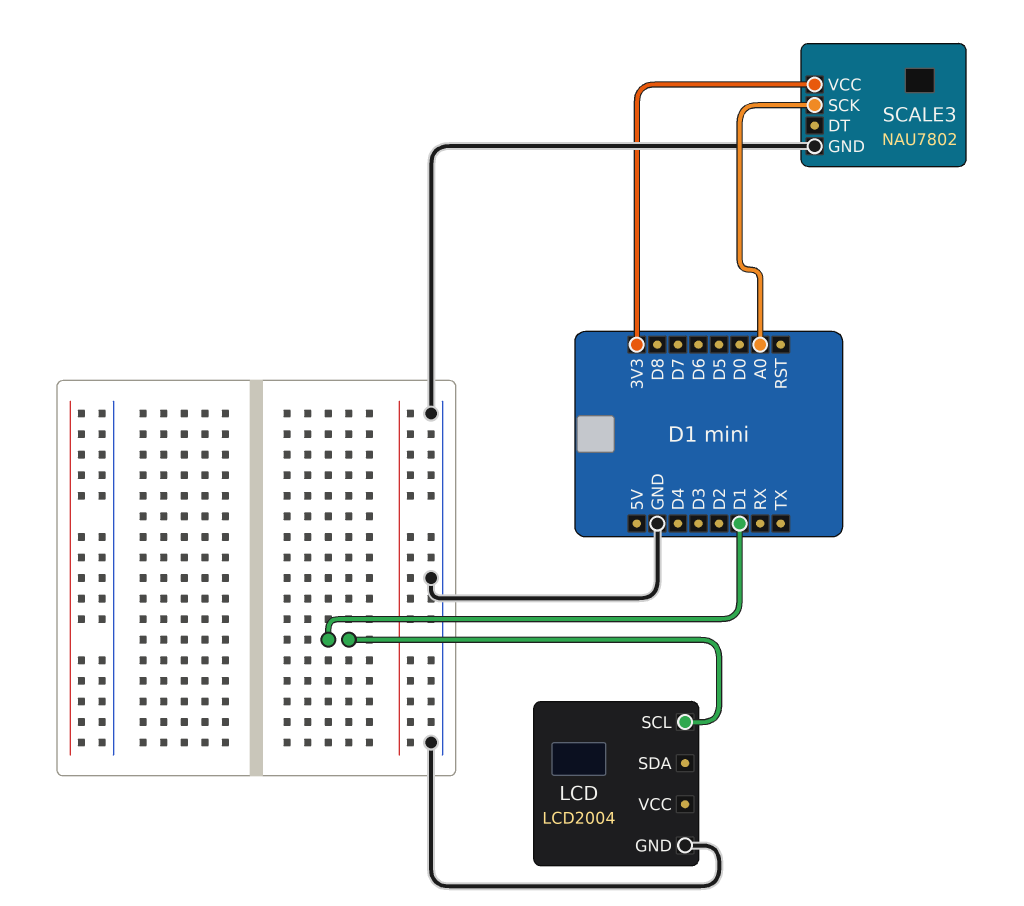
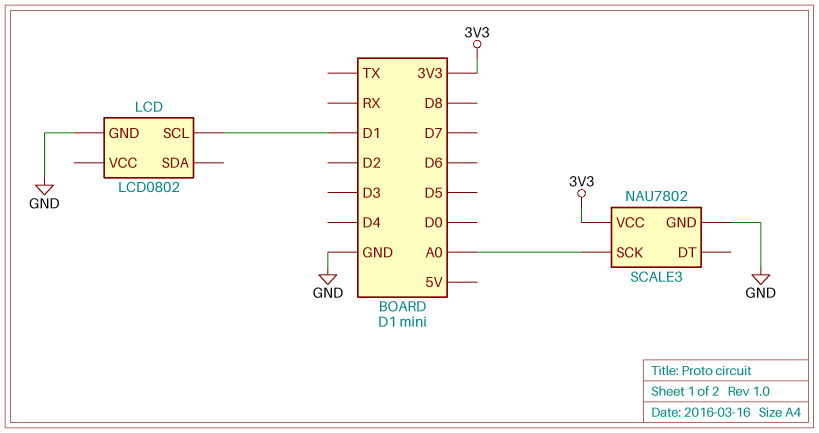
LCD: LCD2004 -> LCD0802

